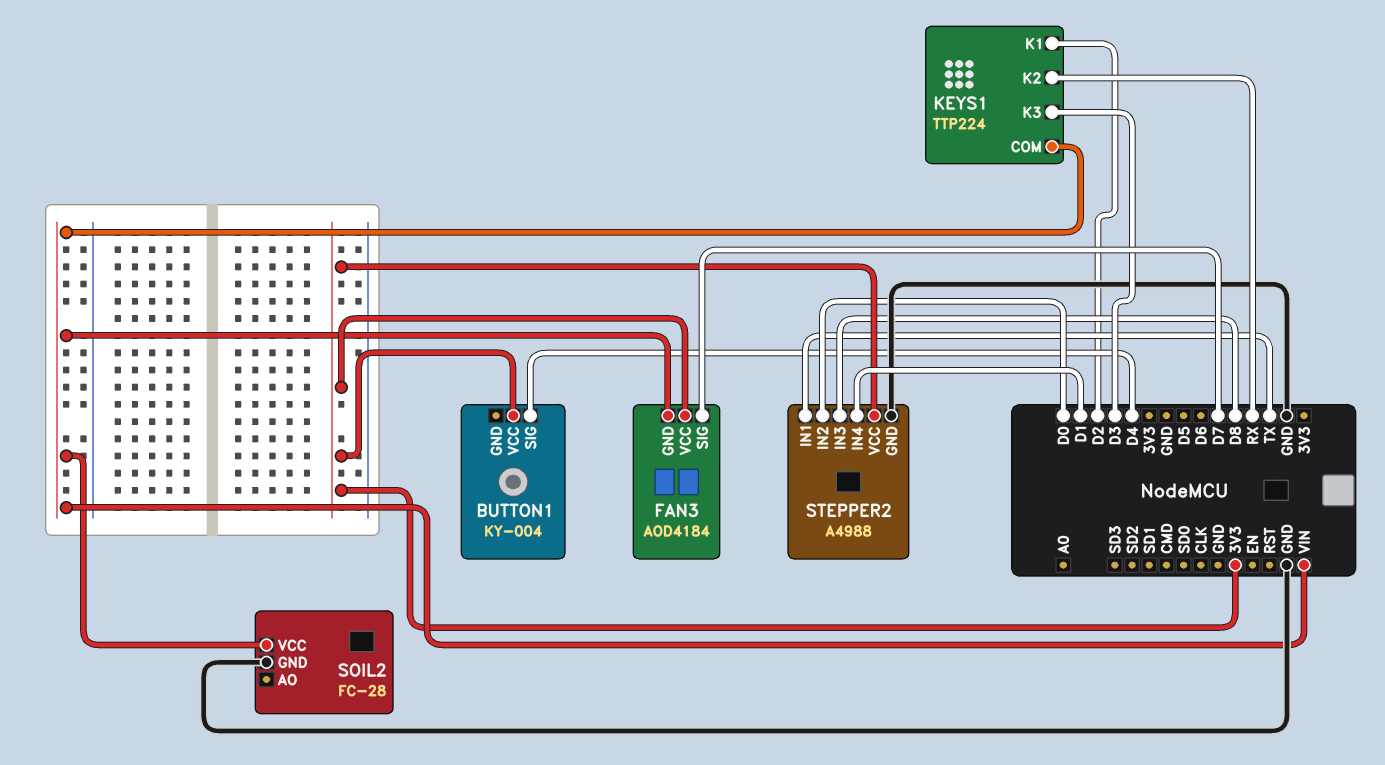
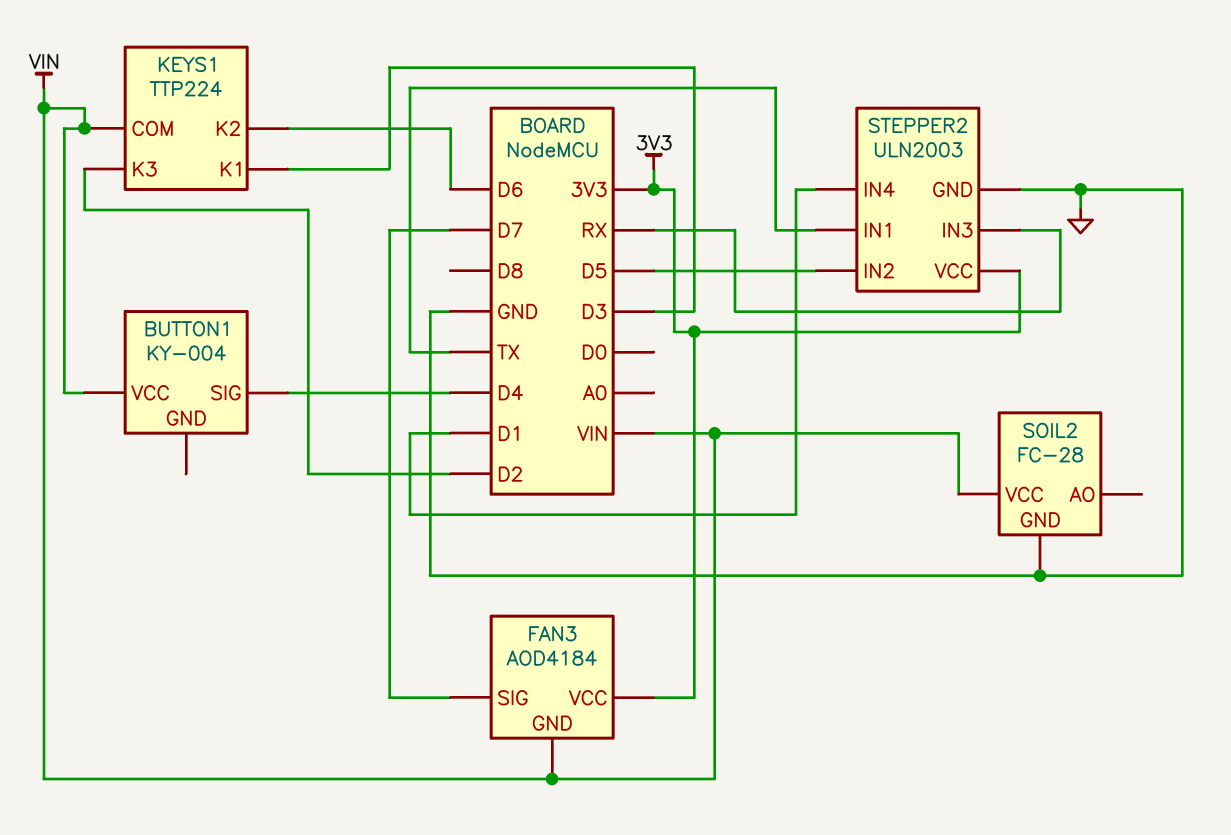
BUTTON1 pin VCC: 3V3 -> VIN
KEYS1 pin K1: D2 -> D3
KEYS1 pin K2: RX -> D6
KEYS1 pin K3: D3 -> D2
STEPPER2: A4988 -> ULN2003
STEPPER2 pin IN2: D0 -> D5
STEPPER2 pin IN3: D8 -> RX

